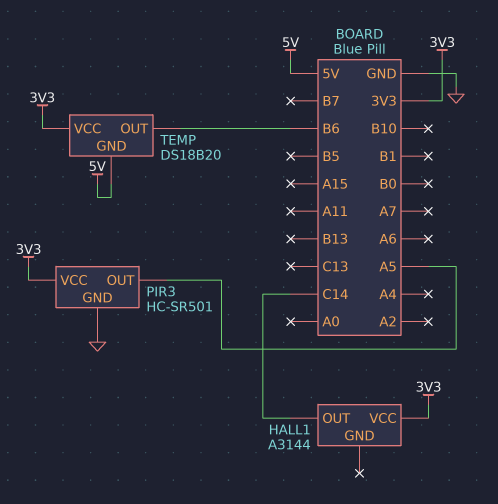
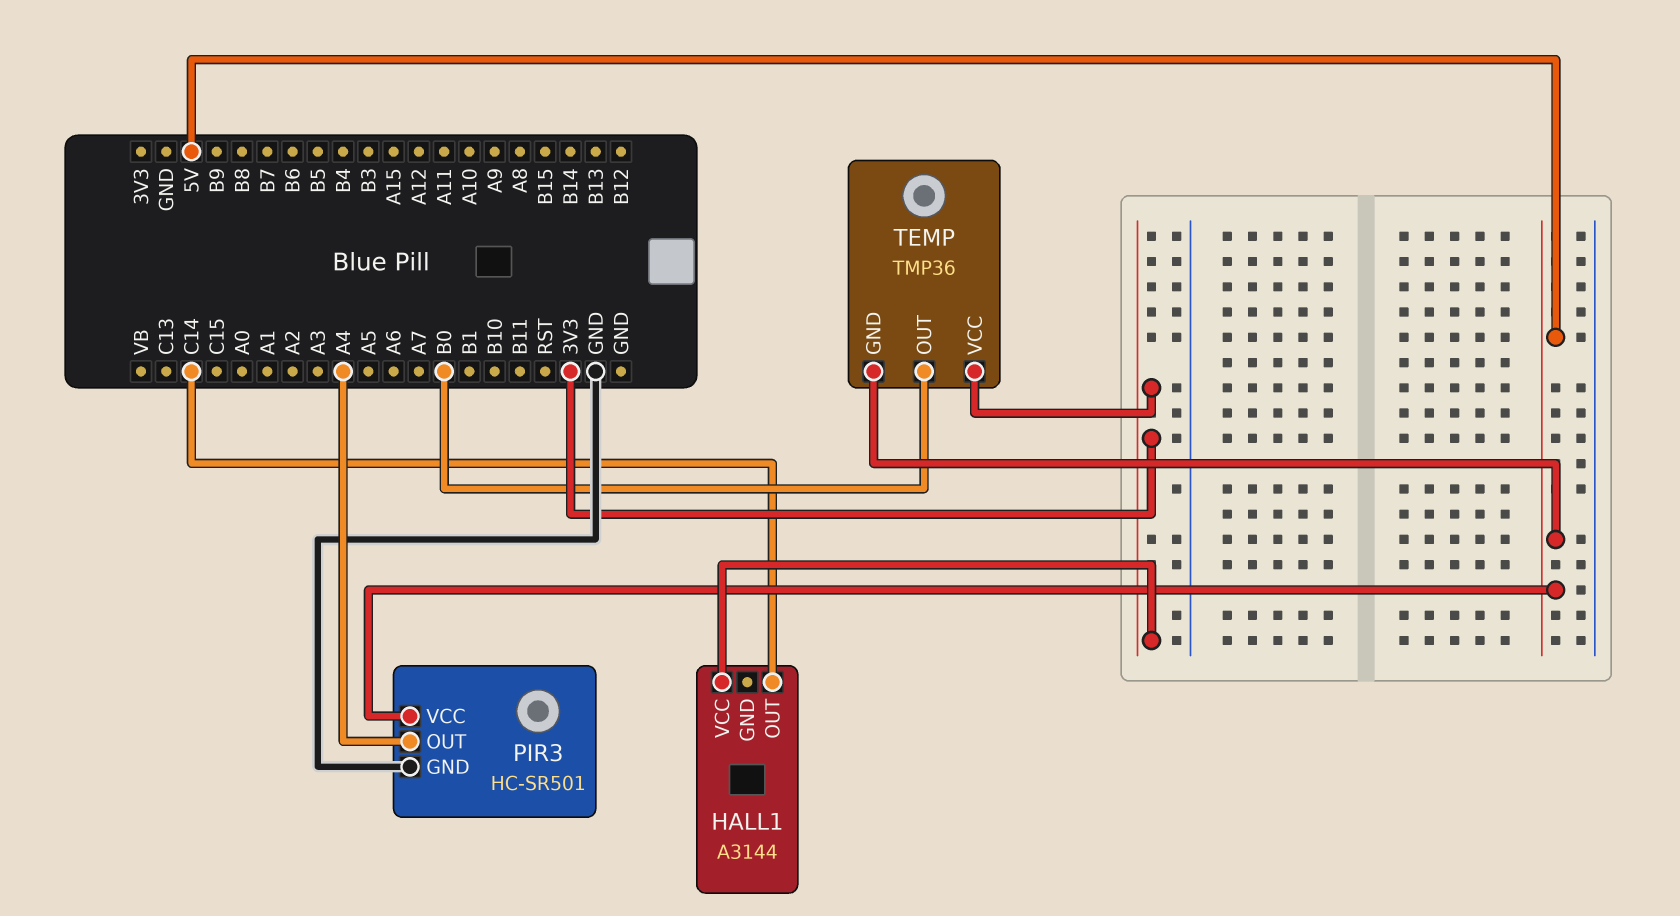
PIR3 pin OUT: A5 -> A4
PIR3 pin VCC: 3V3 -> 5V
TEMP: DS18B20 -> TMP36
TEMP pin OUT: B6 -> B0

